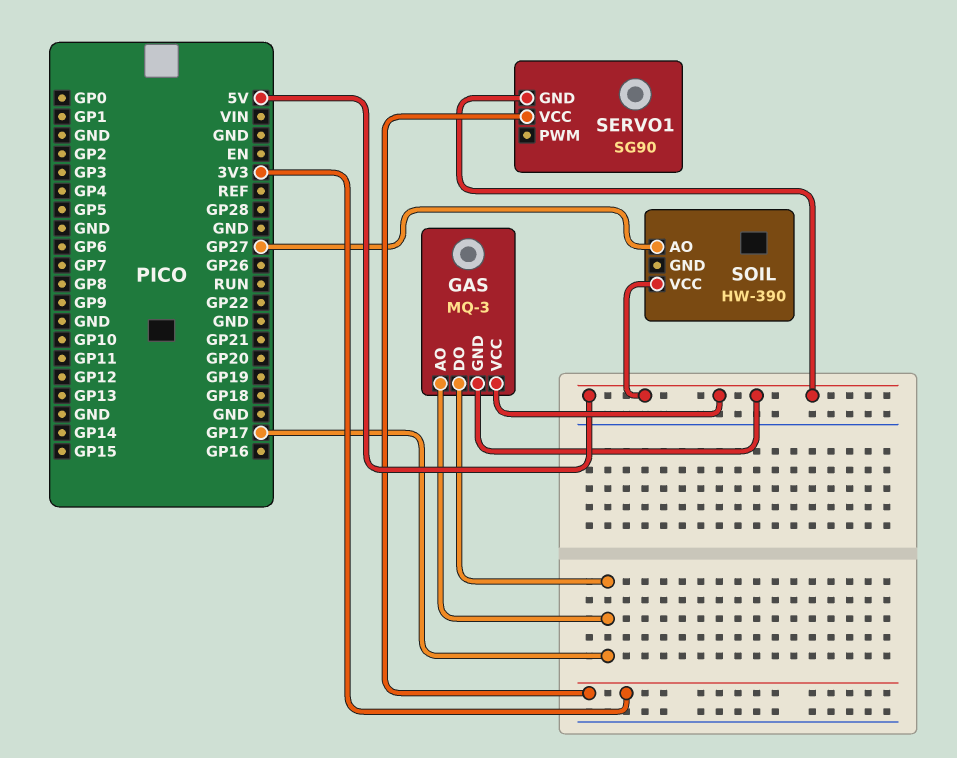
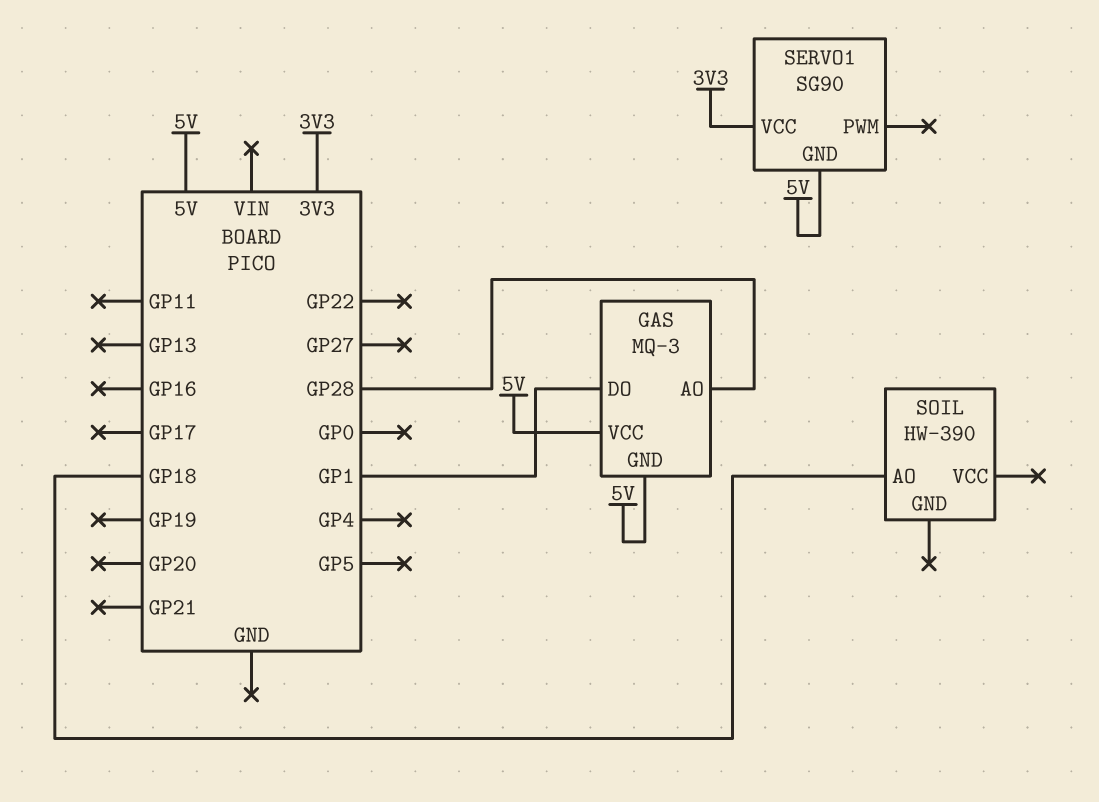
GAS pin AO: GP17 -> GP28
GAS pin DO: GP17 -> GP1
SOIL pin AO: GP27 -> GP18
SOIL pin VCC: 5V -> none

